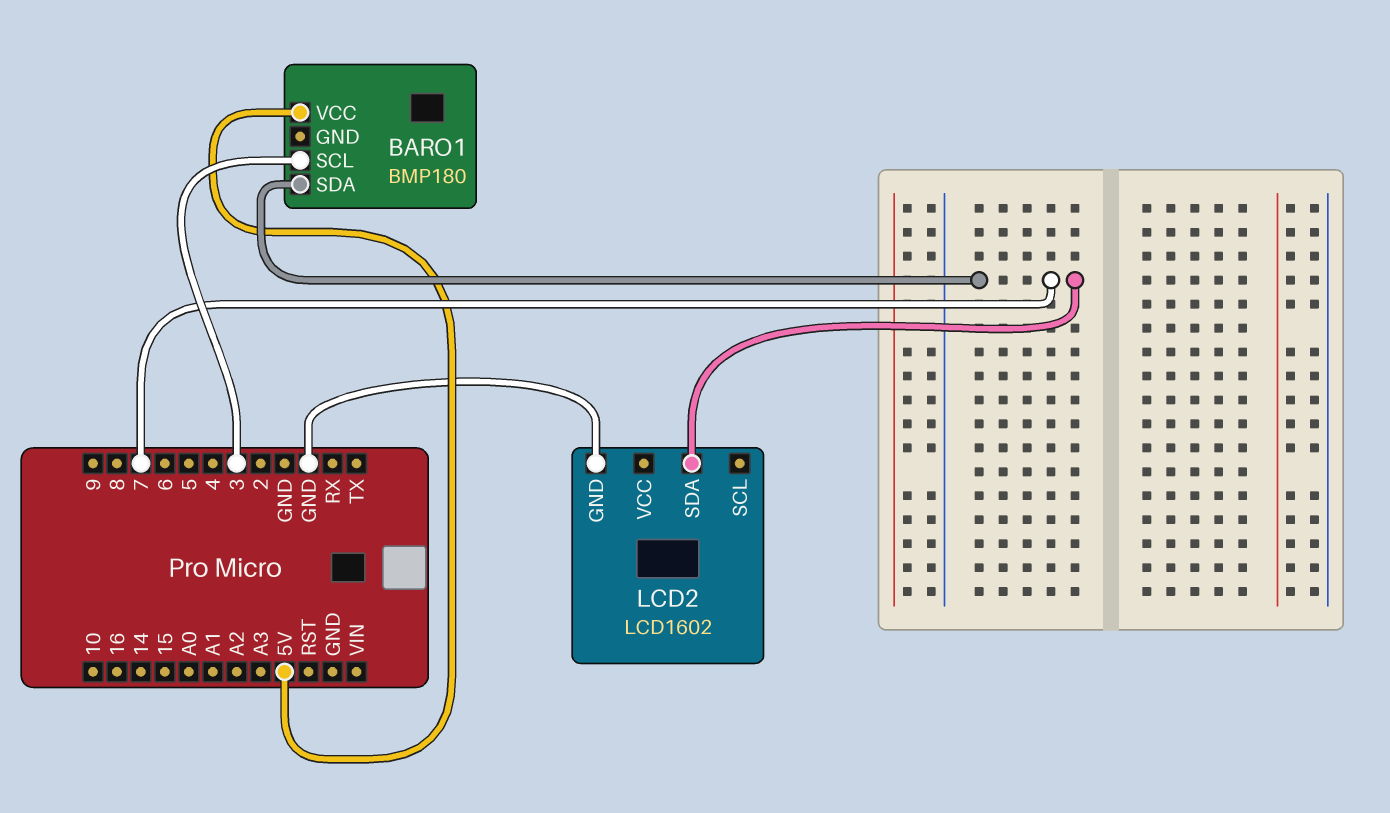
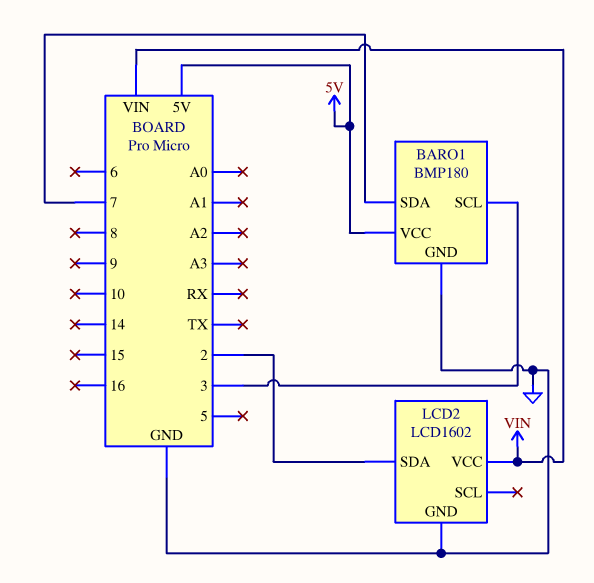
BARO1 pin GND: none -> GND
LCD2 pin SDA: 7 -> 2
LCD2 pin VCC: none -> VIN

